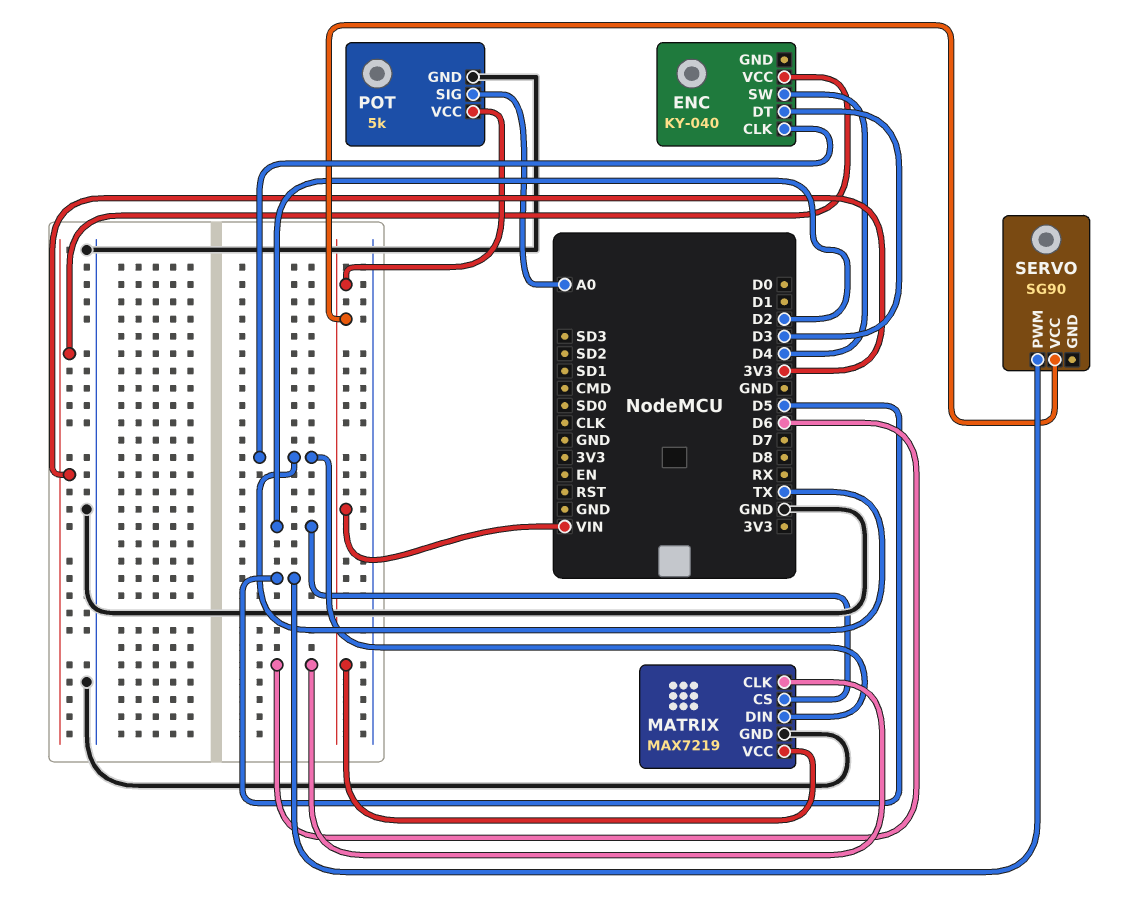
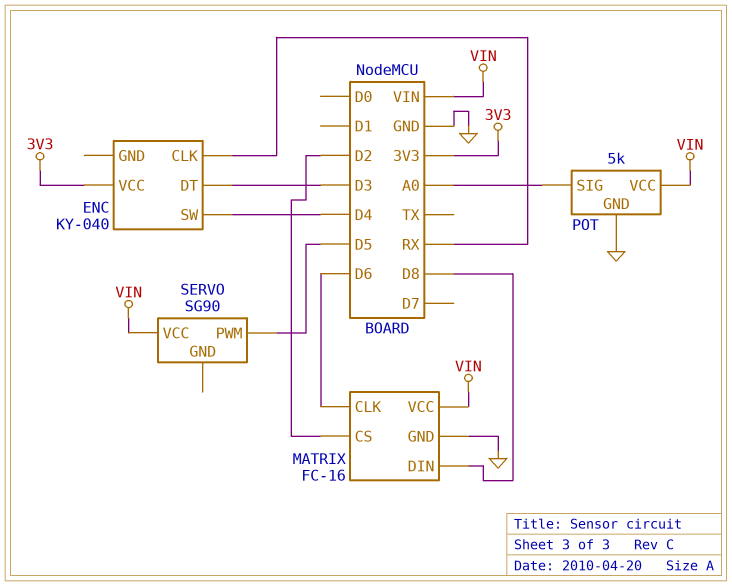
ENC pin CLK: TX -> RX
MATRIX: MAX7219 -> FC-16
MATRIX pin DIN: TX -> D8

